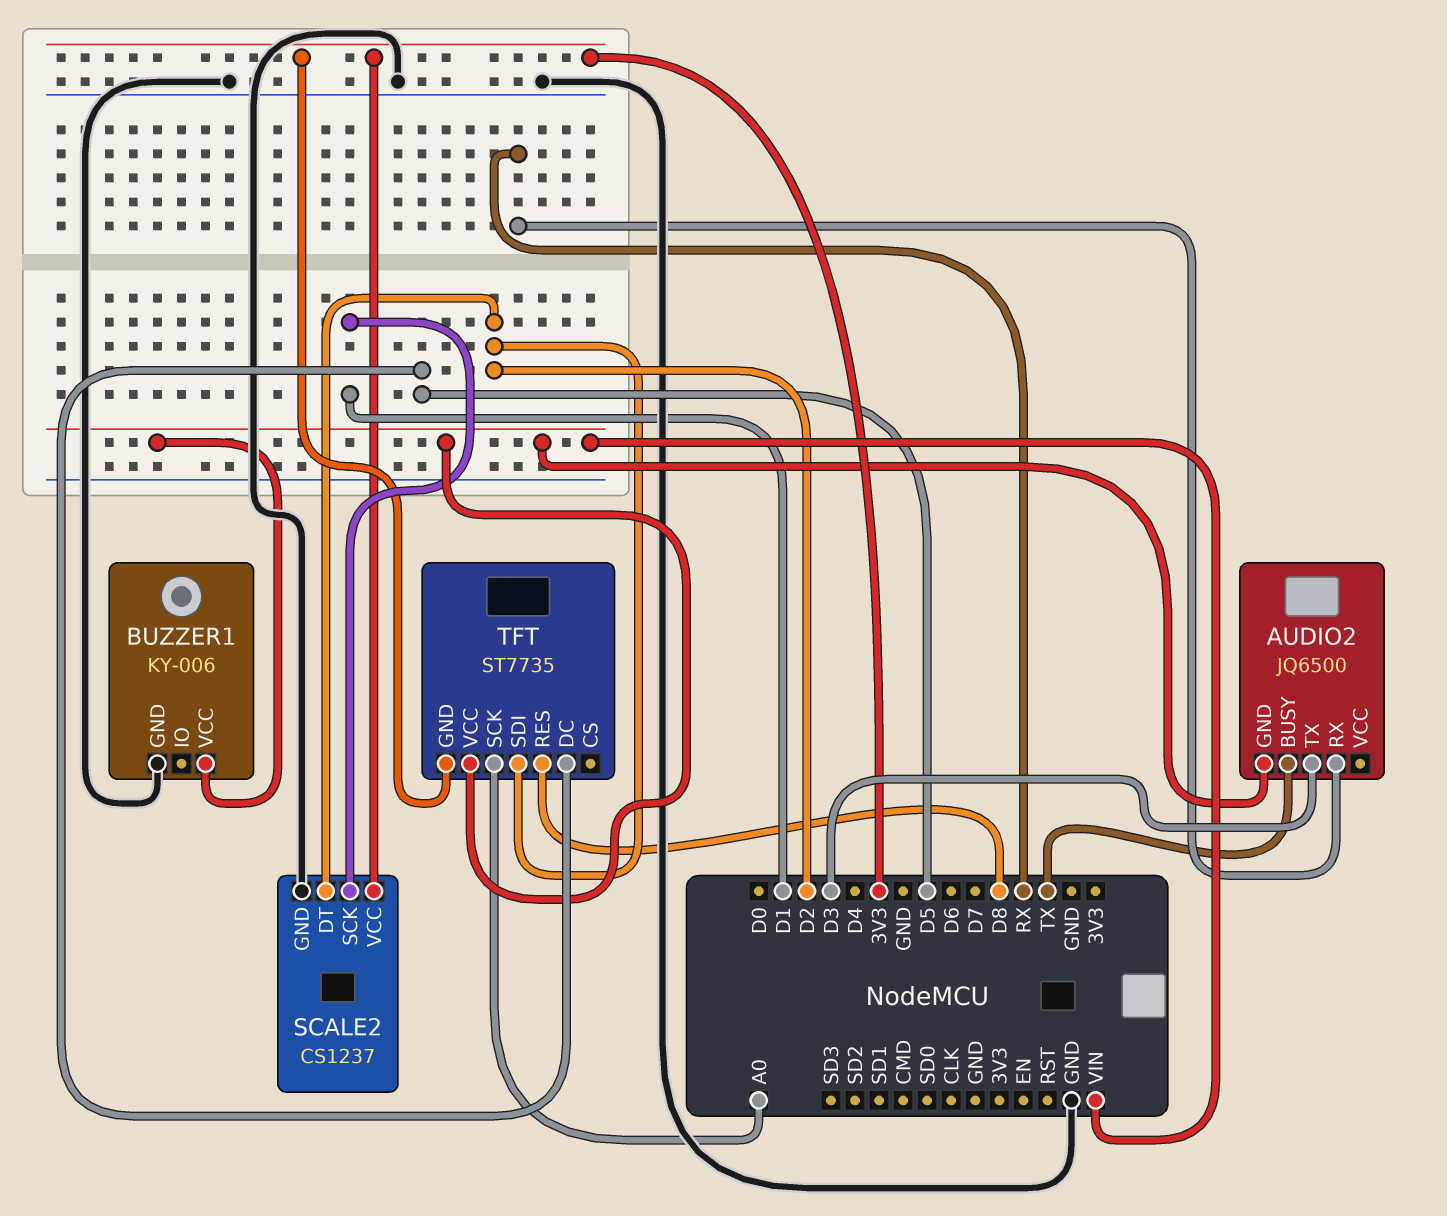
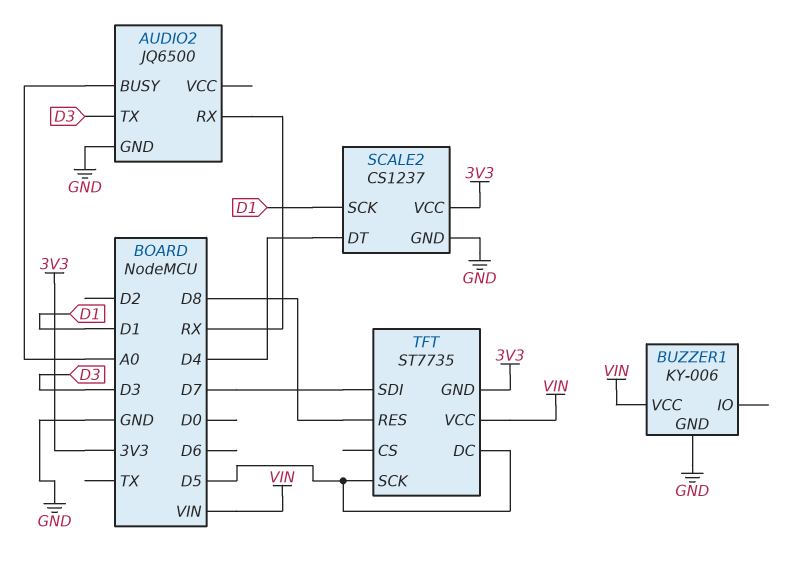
AUDIO2 pin BUSY: TX -> A0
AUDIO2 pin GND: VIN -> GND
SCALE2 pin DT: D2 -> D4
TFT pin SCK: A0 -> D5
TFT pin SDI: D2 -> D7

